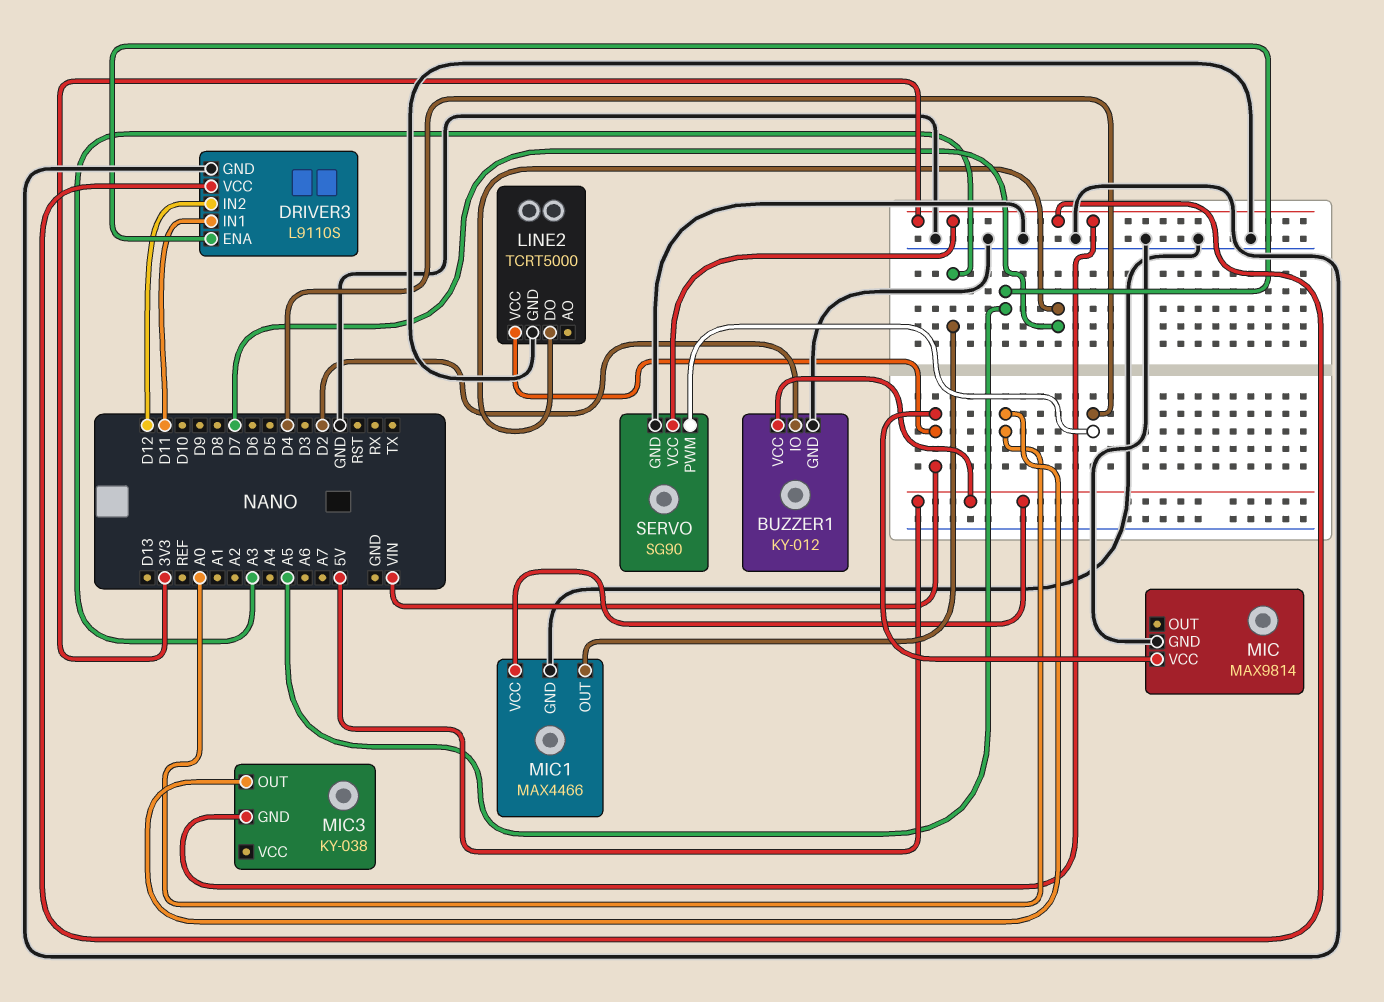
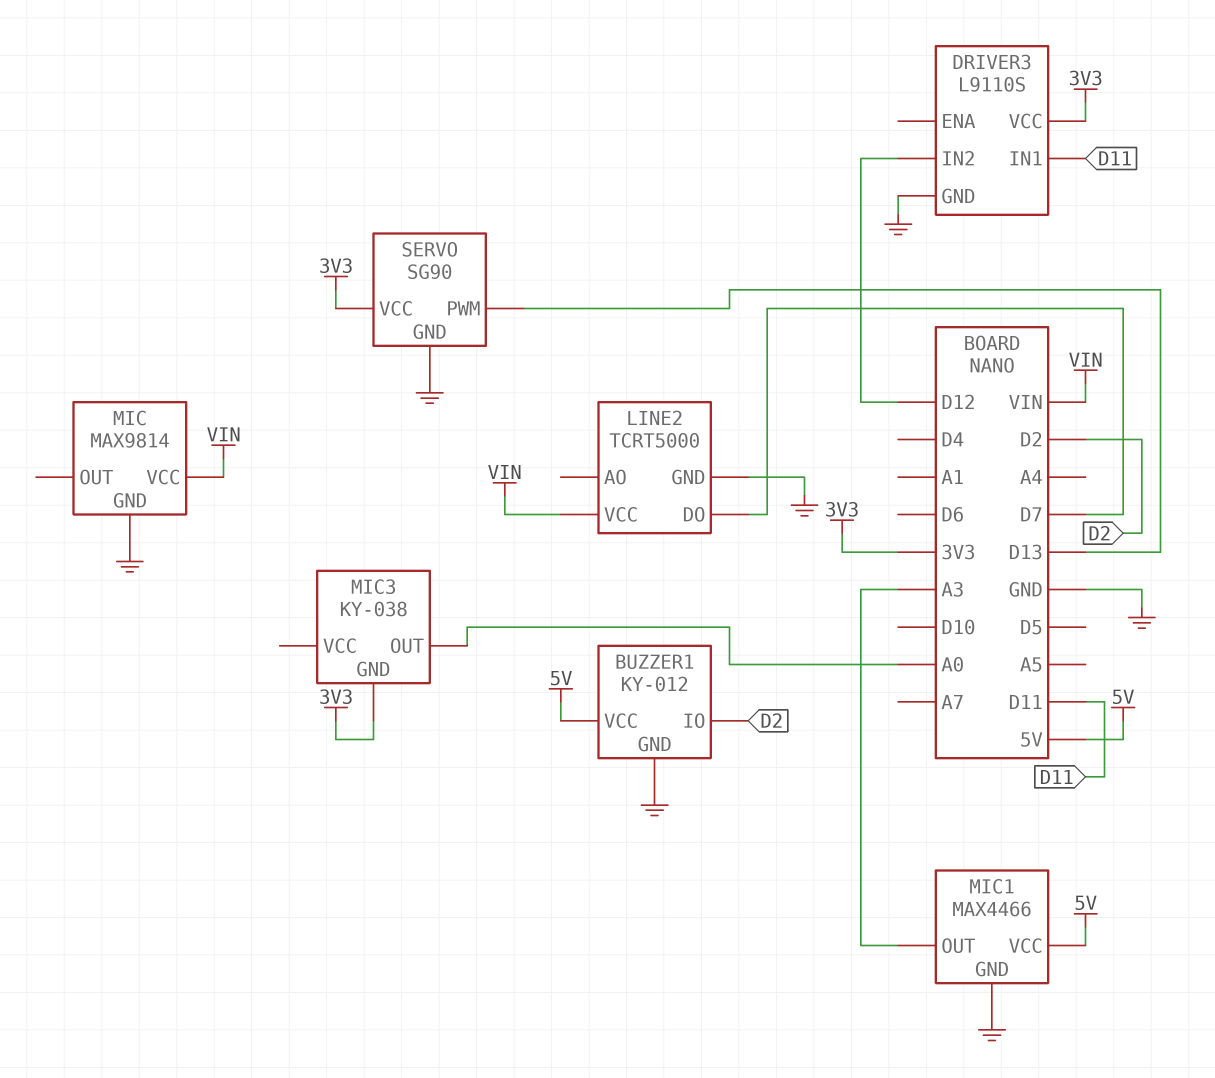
DRIVER3 pin ENA: A5 -> none
SERVO pin PWM: D4 -> D13

